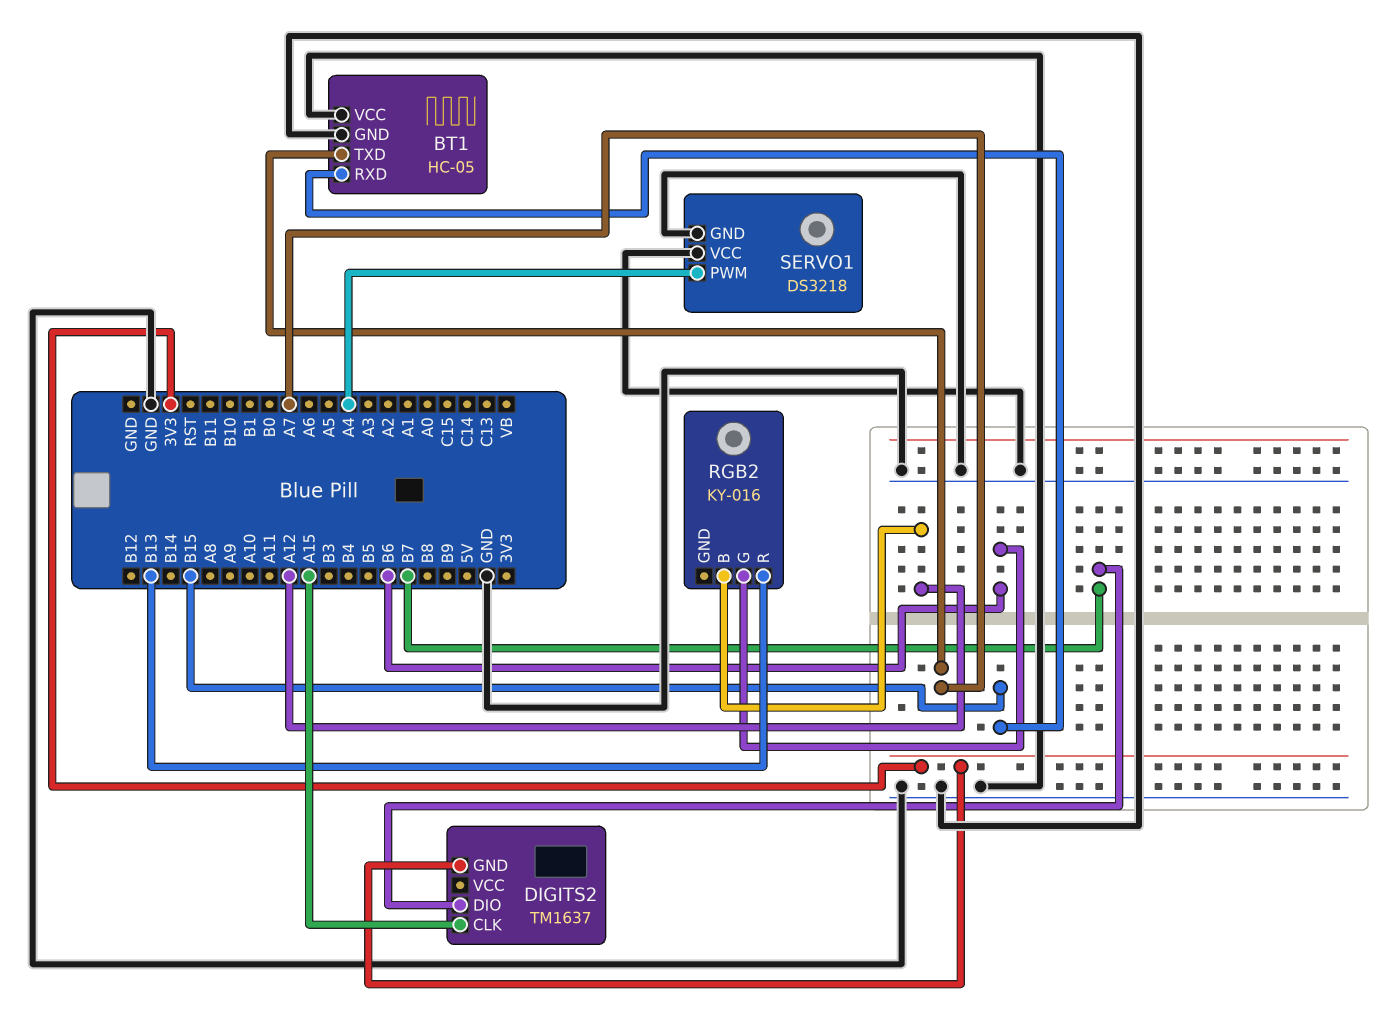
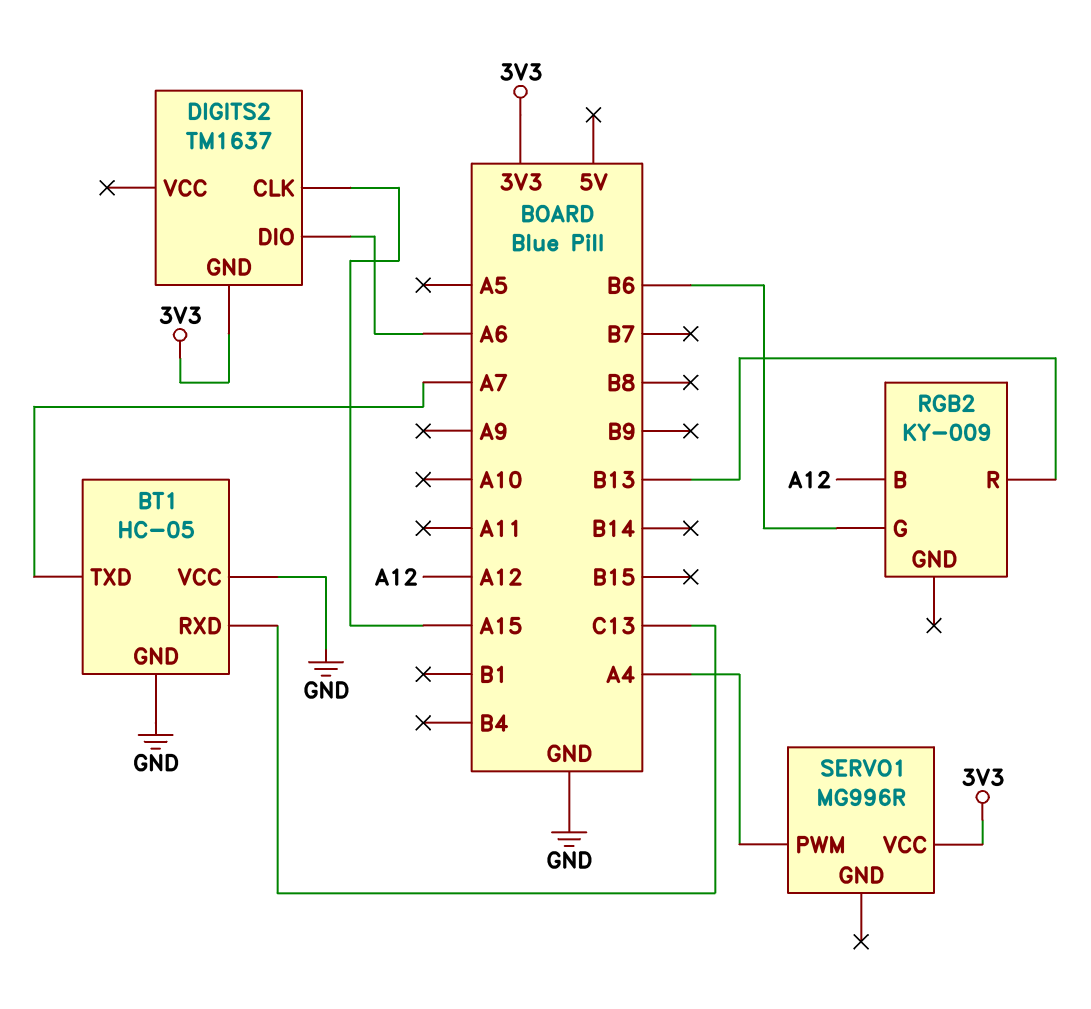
BT1 pin RXD: B15 -> C13
DIGITS2 pin DIO: B7 -> A6
RGB2: KY-016 -> KY-009
SERVO1: DS3218 -> MG996R
SERVO1 pin GND: GND -> none
SERVO1 pin VCC: GND -> 3V3

